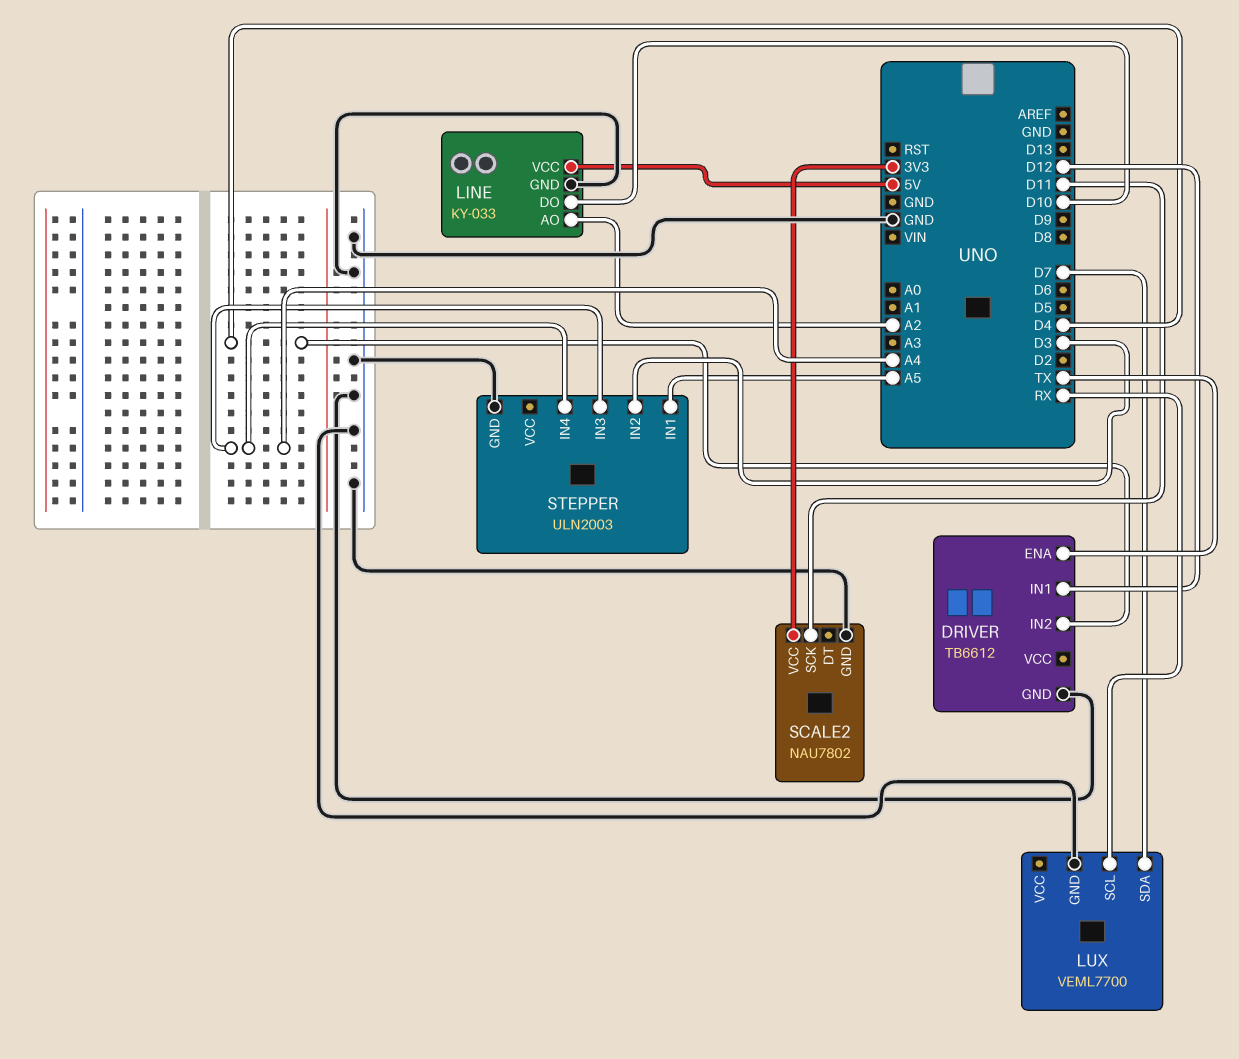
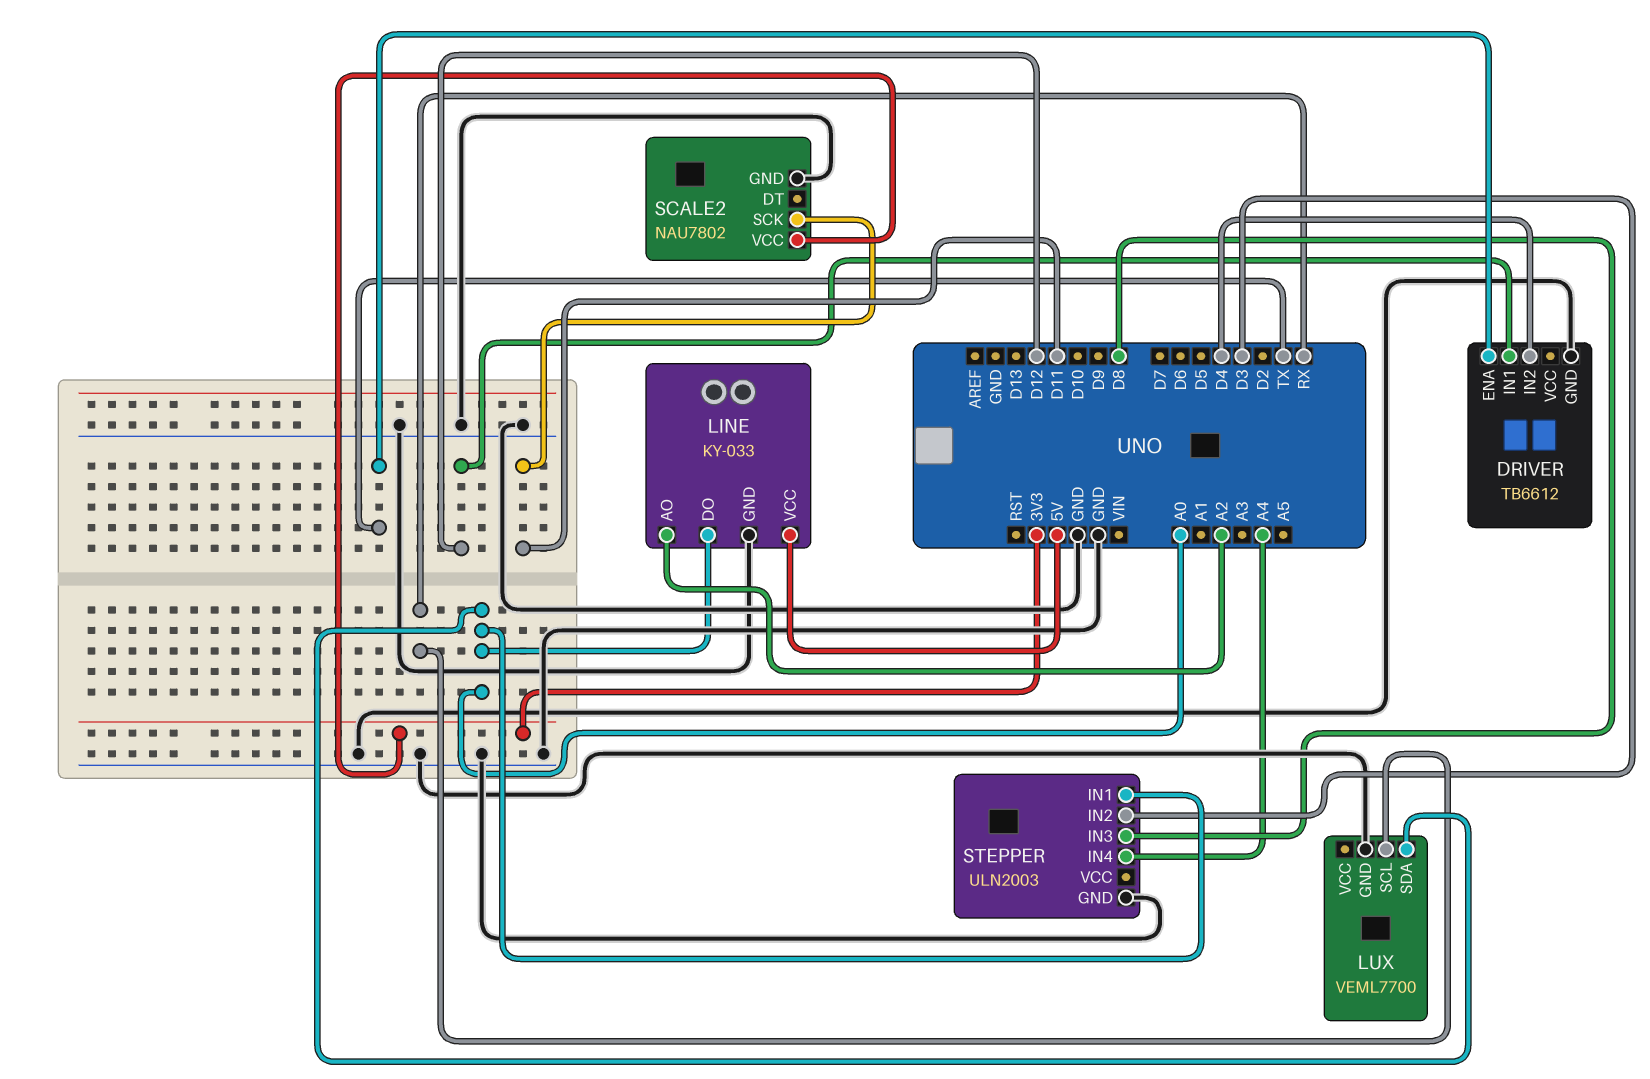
LINE pin DO: D10 -> A0
LUX pin SDA: D7 -> A0
STEPPER pin IN1: A5 -> A0
STEPPER pin IN3: A4 -> D8

